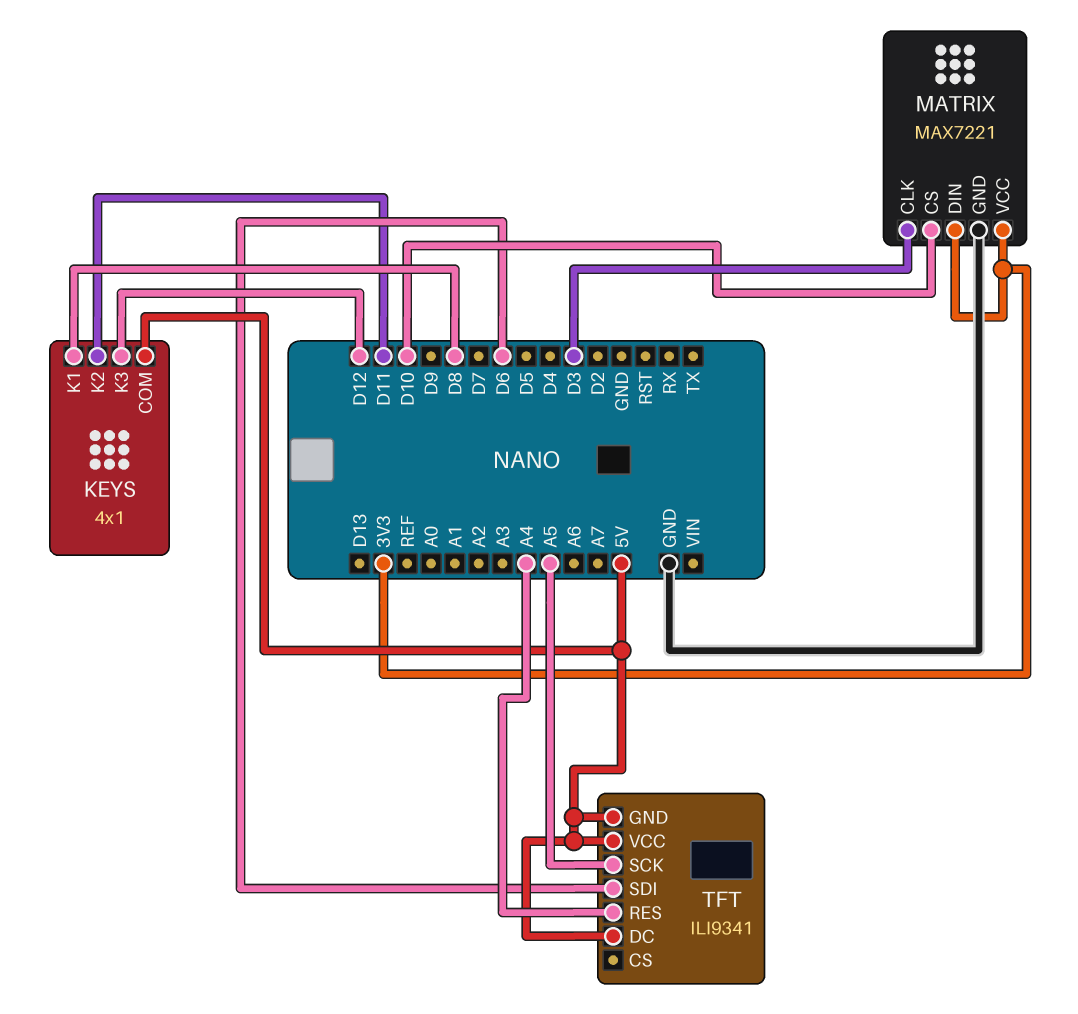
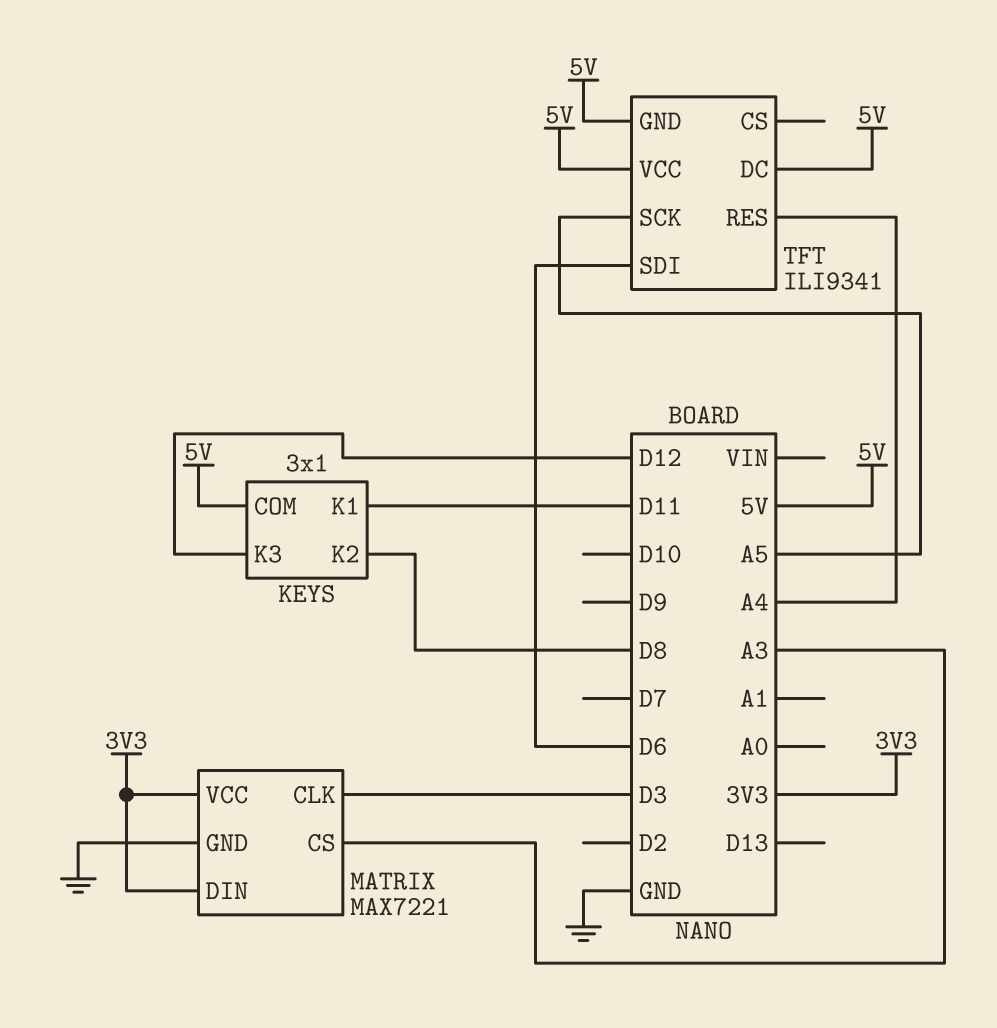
KEYS: 4x1 -> 3x1
KEYS pin K1: D8 -> D11
KEYS pin K2: D11 -> D8
MATRIX pin CS: D10 -> A3

